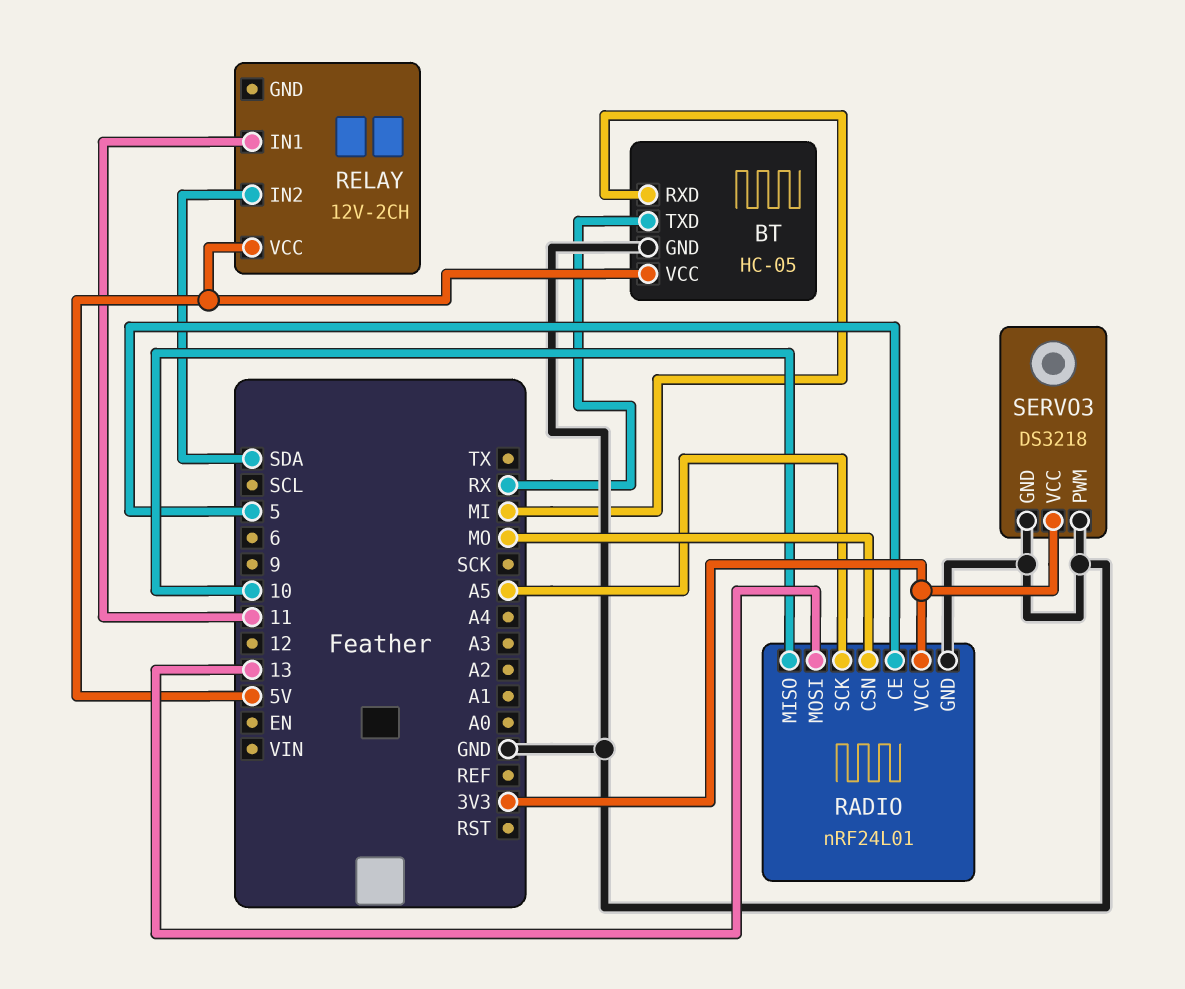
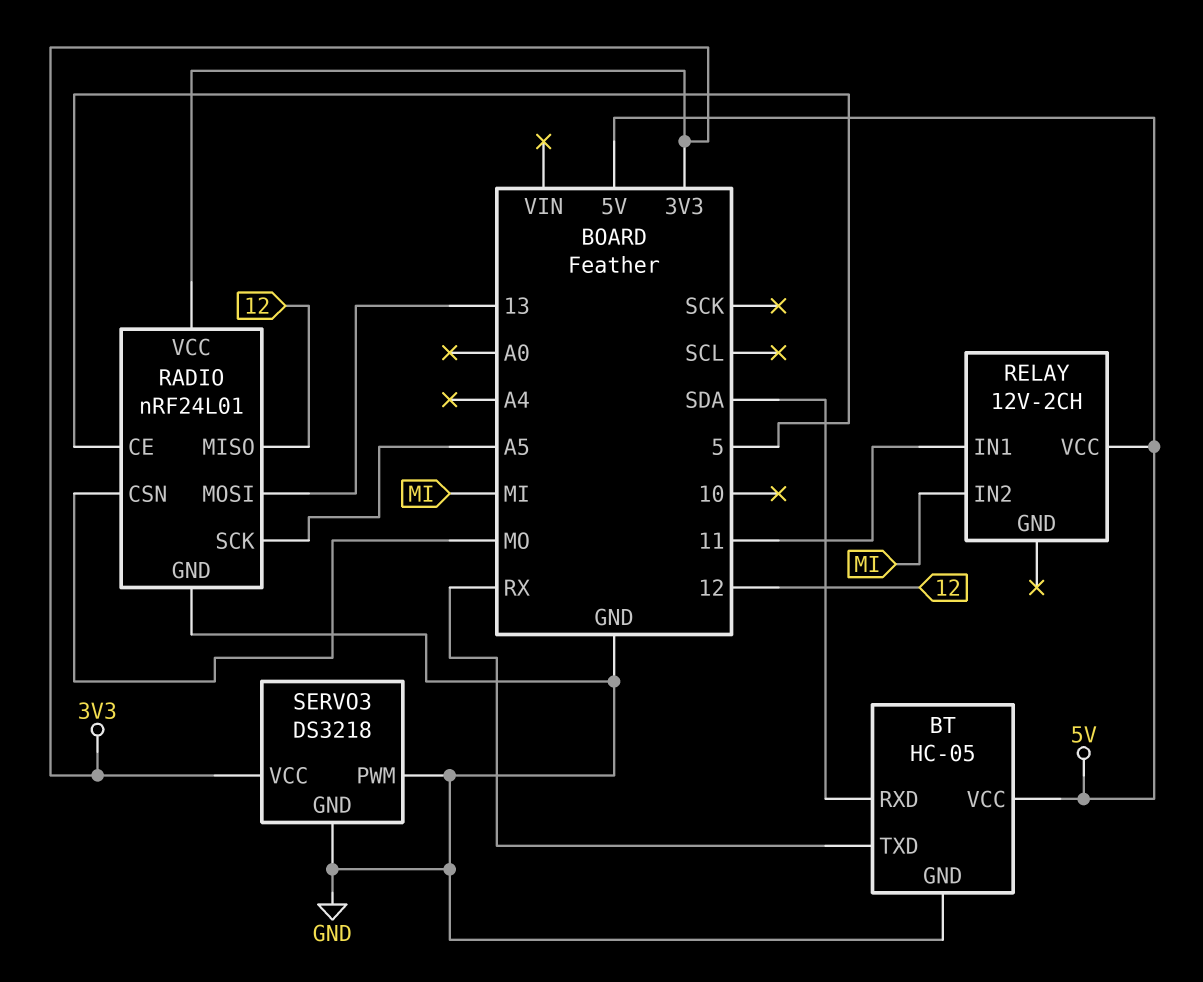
BT pin RXD: MI -> SDA
RADIO pin MISO: 10 -> 12
RELAY pin IN2: SDA -> MI

